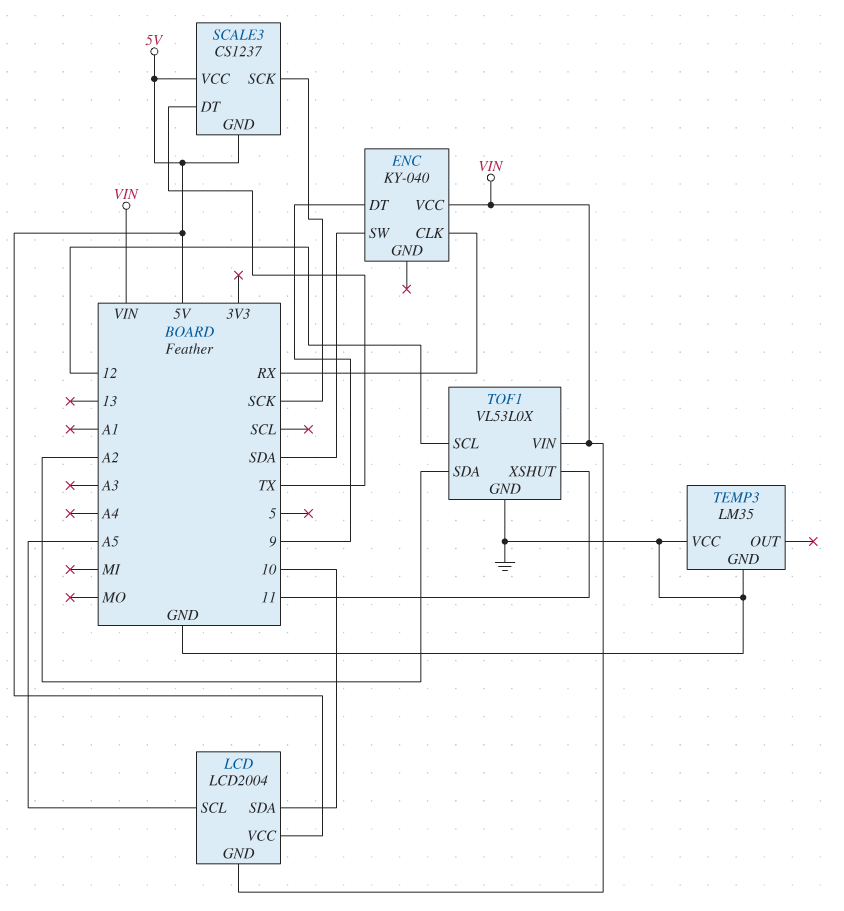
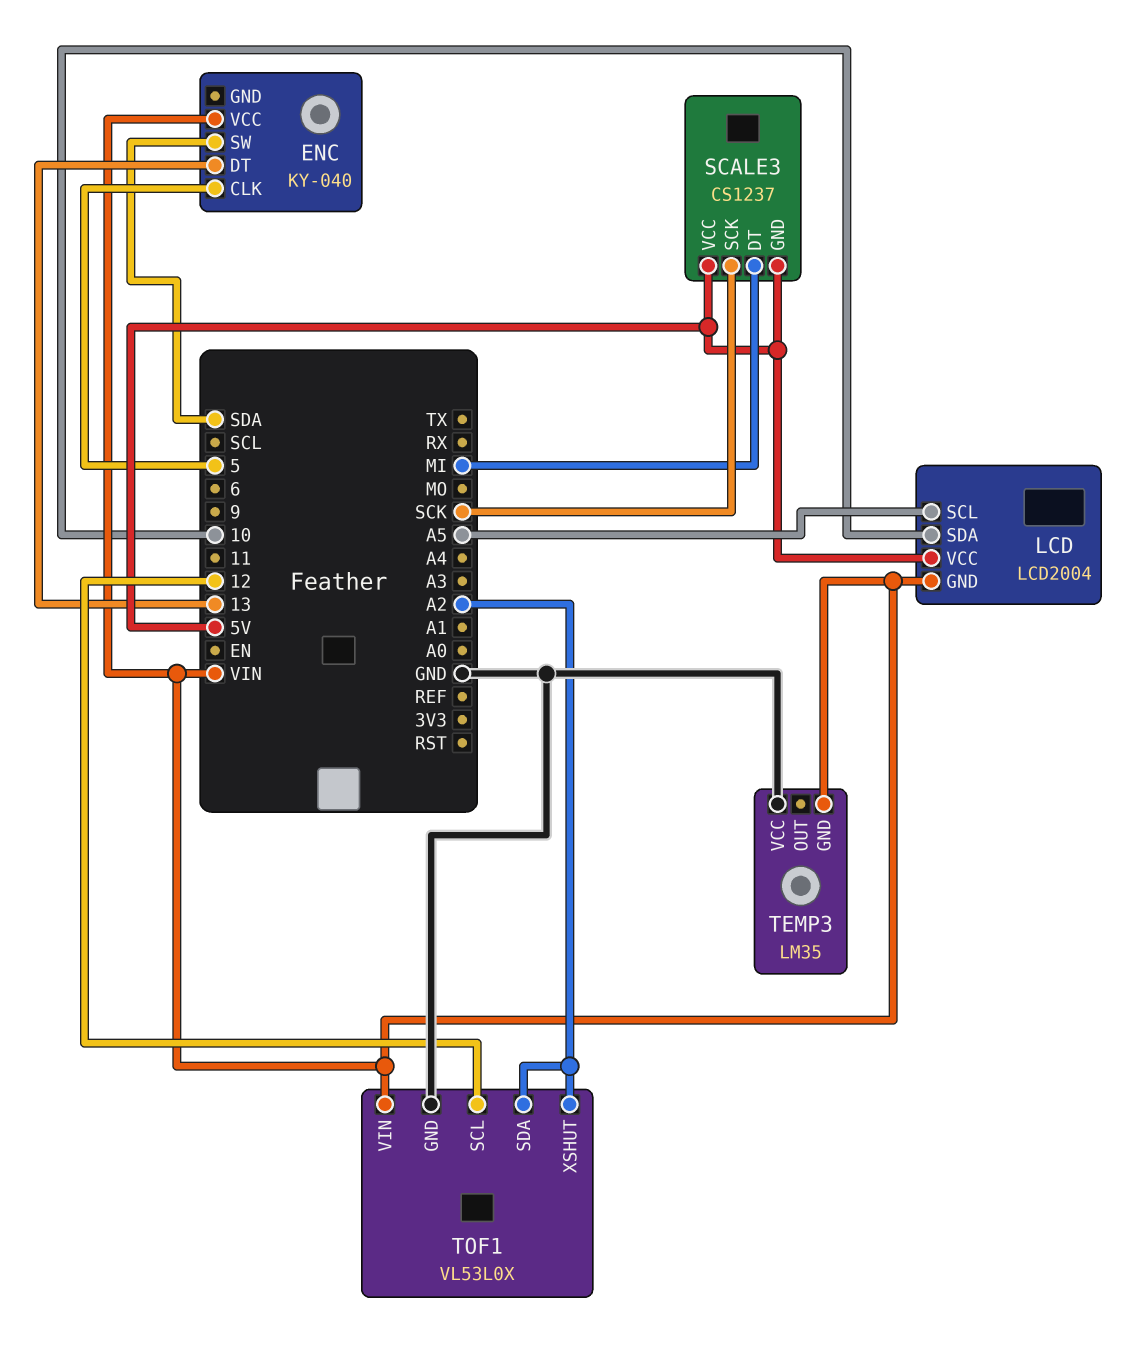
ENC pin CLK: RX -> 5
ENC pin DT: 9 -> 13
SCALE3 pin DT: TX -> MI
TEMP3 pin GND: GND -> VIN
TOF1 pin XSHUT: 11 -> A2

